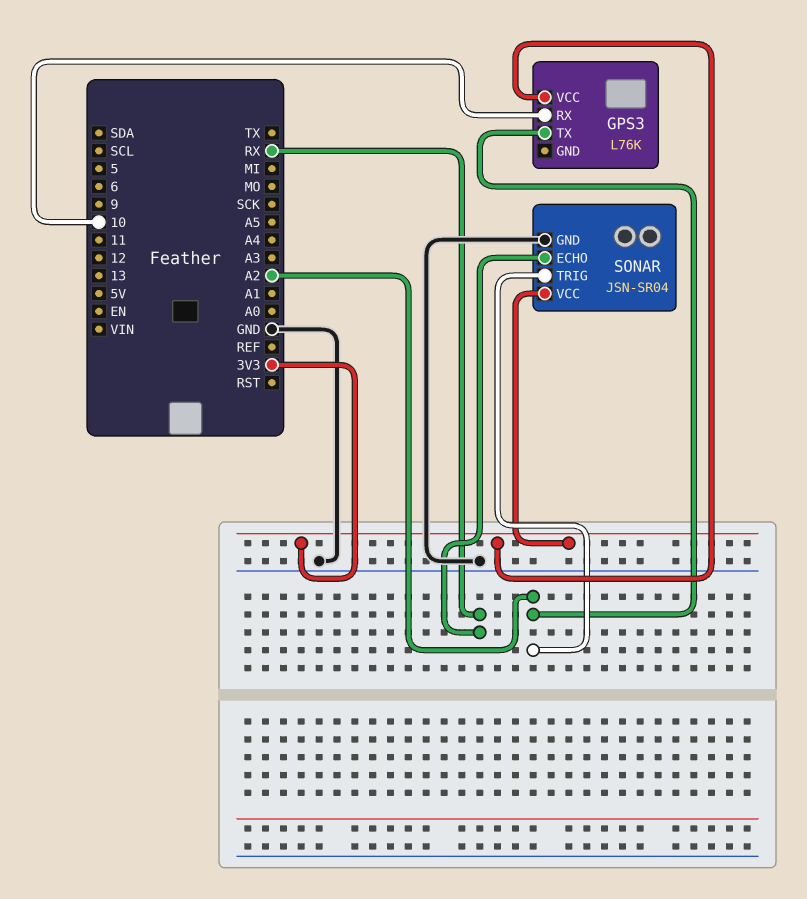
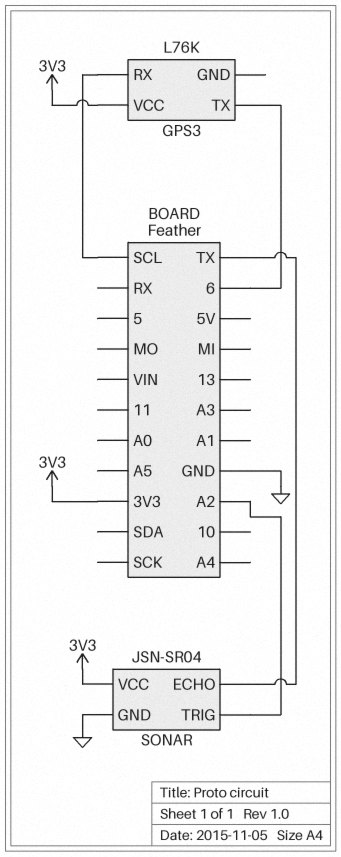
GPS3 pin RX: 10 -> SCL
GPS3 pin TX: A2 -> 6
SONAR pin ECHO: RX -> TX

